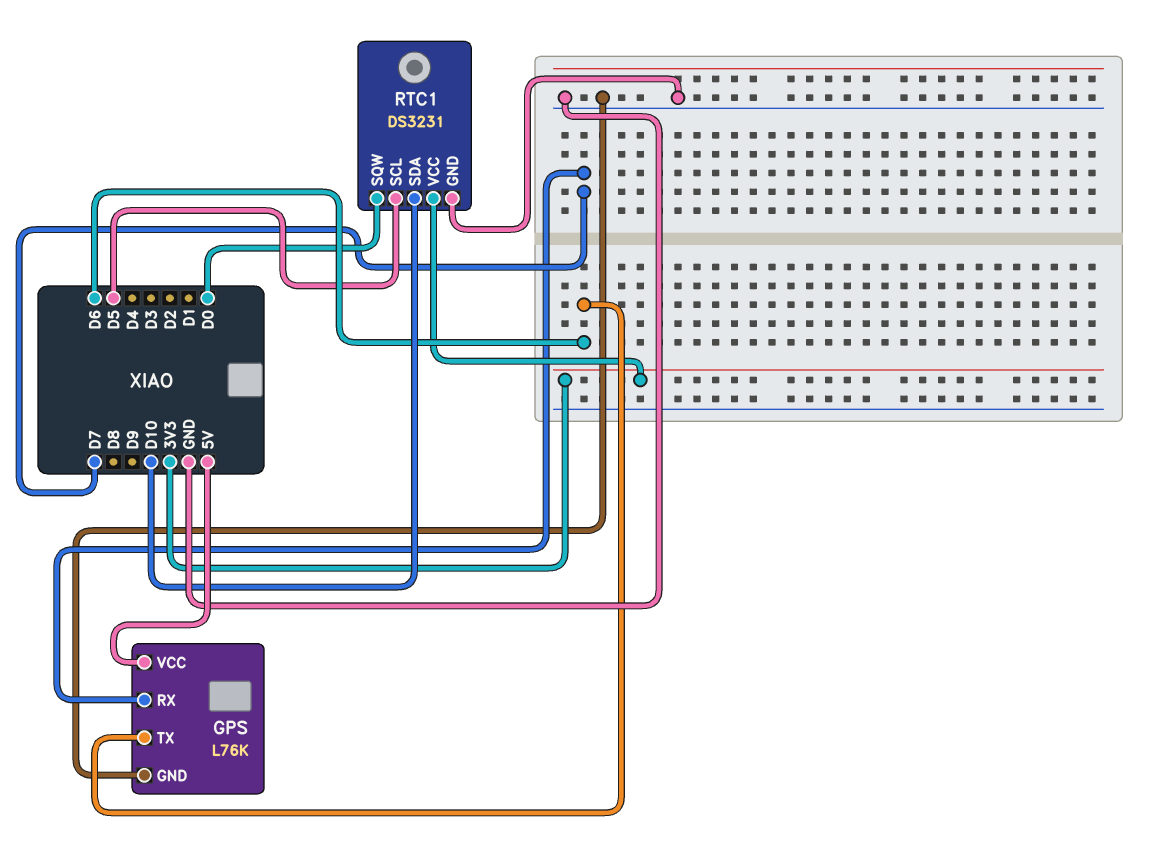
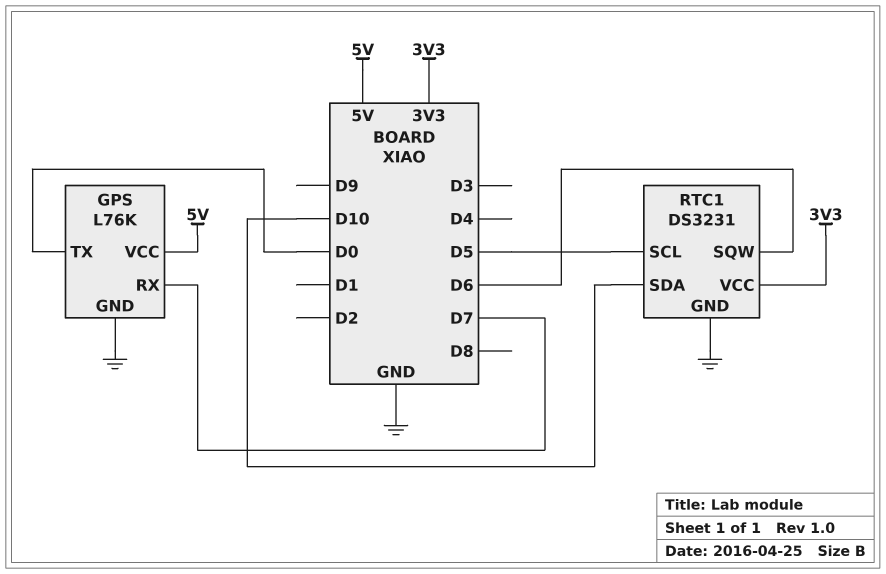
GPS pin TX: D6 -> D0
RTC1 pin SQW: D0 -> D6

